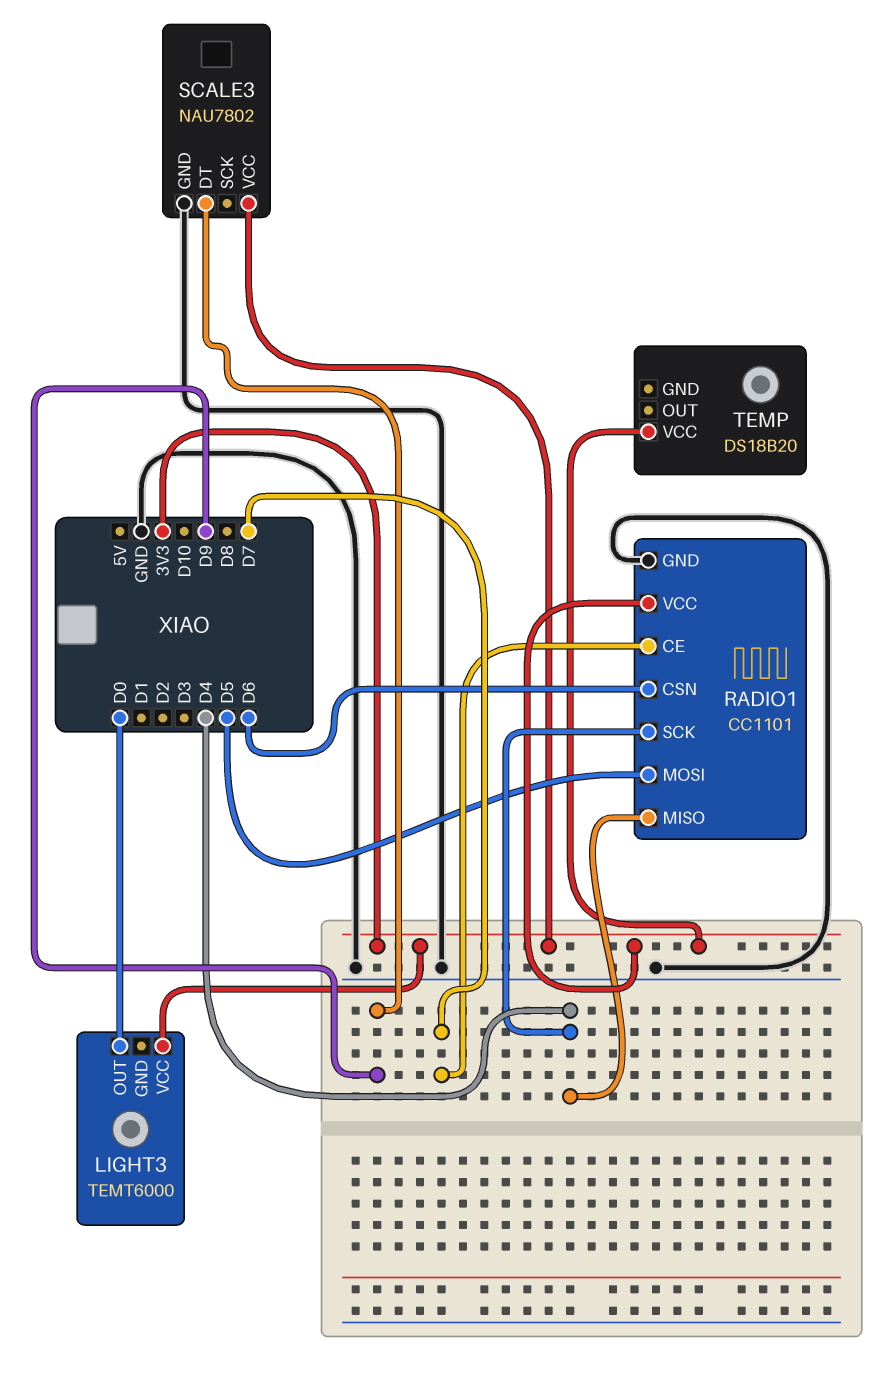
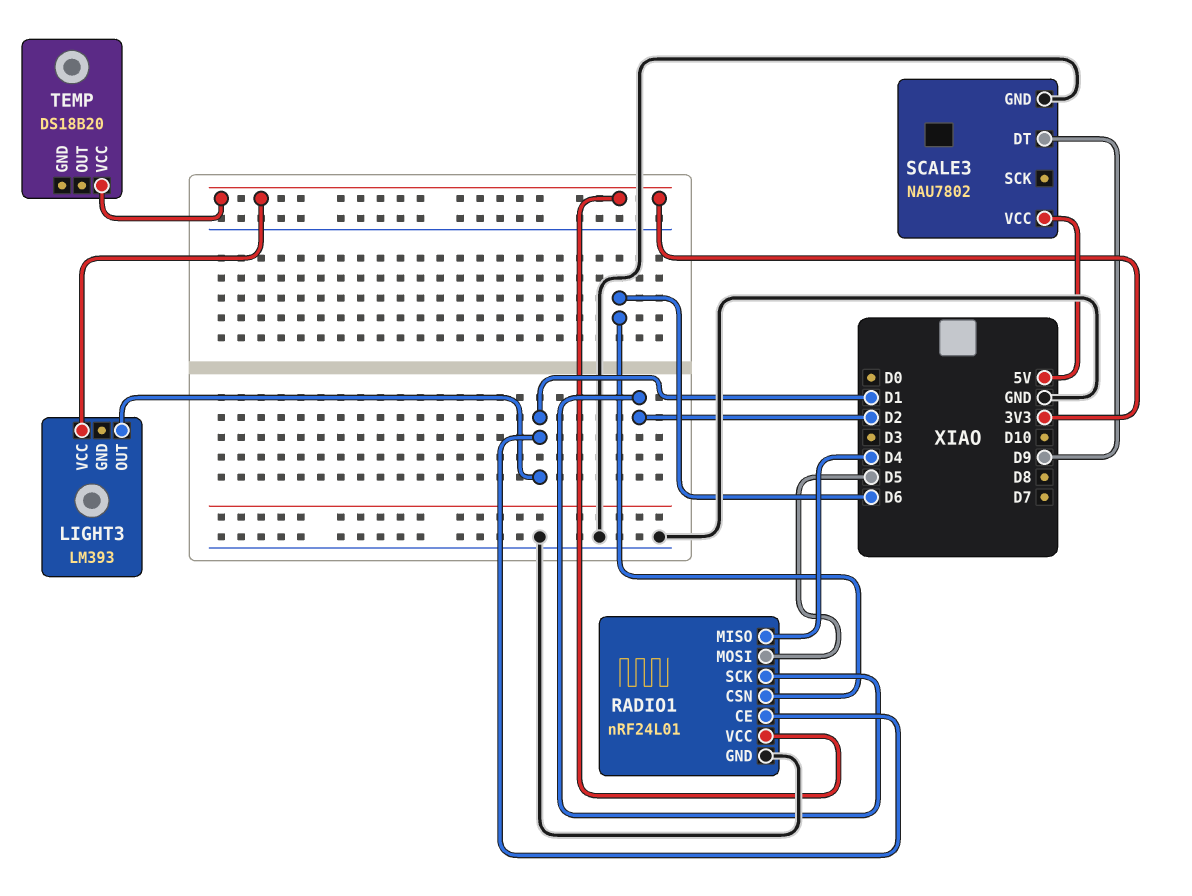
LIGHT3: TEMT6000 -> LM393
LIGHT3 pin OUT: D0 -> D1
RADIO1: CC1101 -> nRF24L01
RADIO1 pin CE: D7 -> D1
RADIO1 pin SCK: D4 -> D2
SCALE3 pin VCC: 3V3 -> 5V

